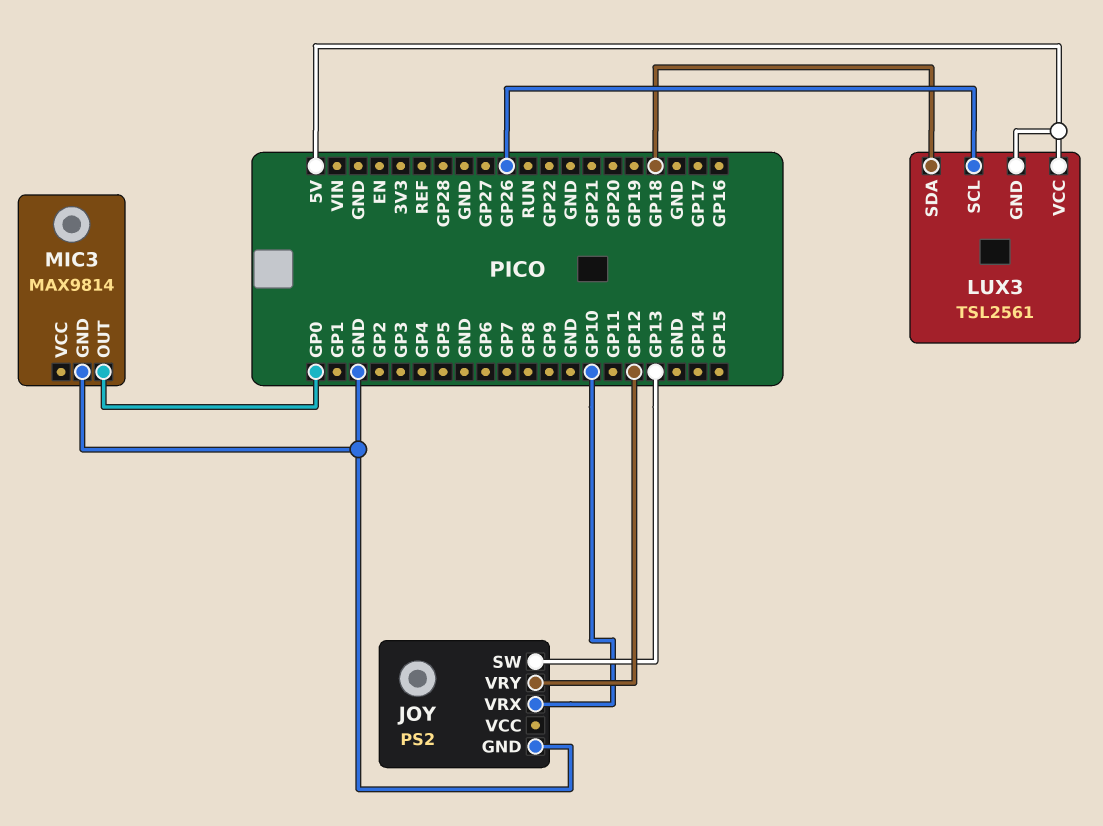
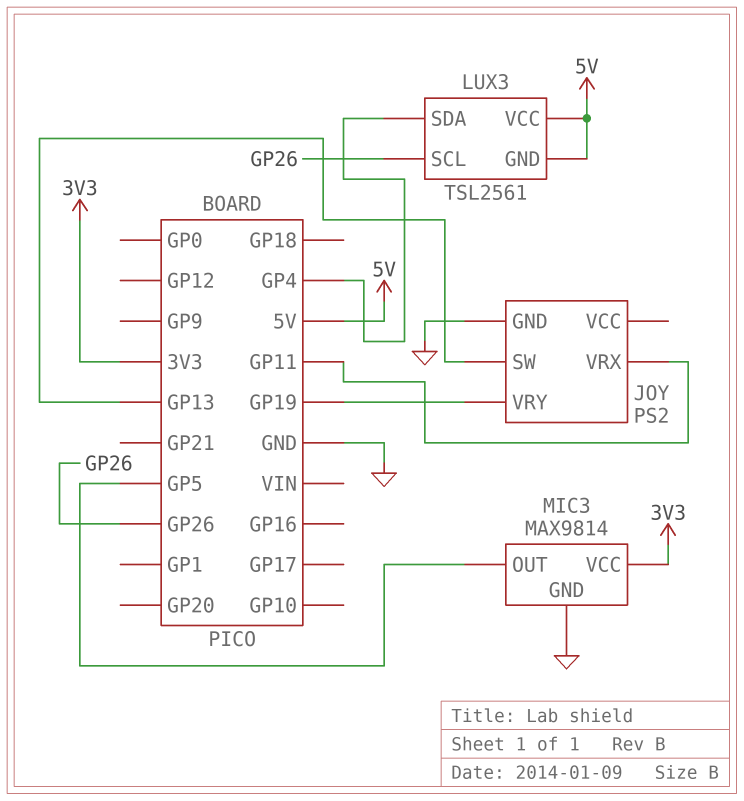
JOY pin VRX: GP10 -> GP11
JOY pin VRY: GP12 -> GP19
LUX3 pin SDA: GP18 -> GP4
MIC3 pin OUT: GP0 -> GP5
MIC3 pin VCC: none -> 3V3

